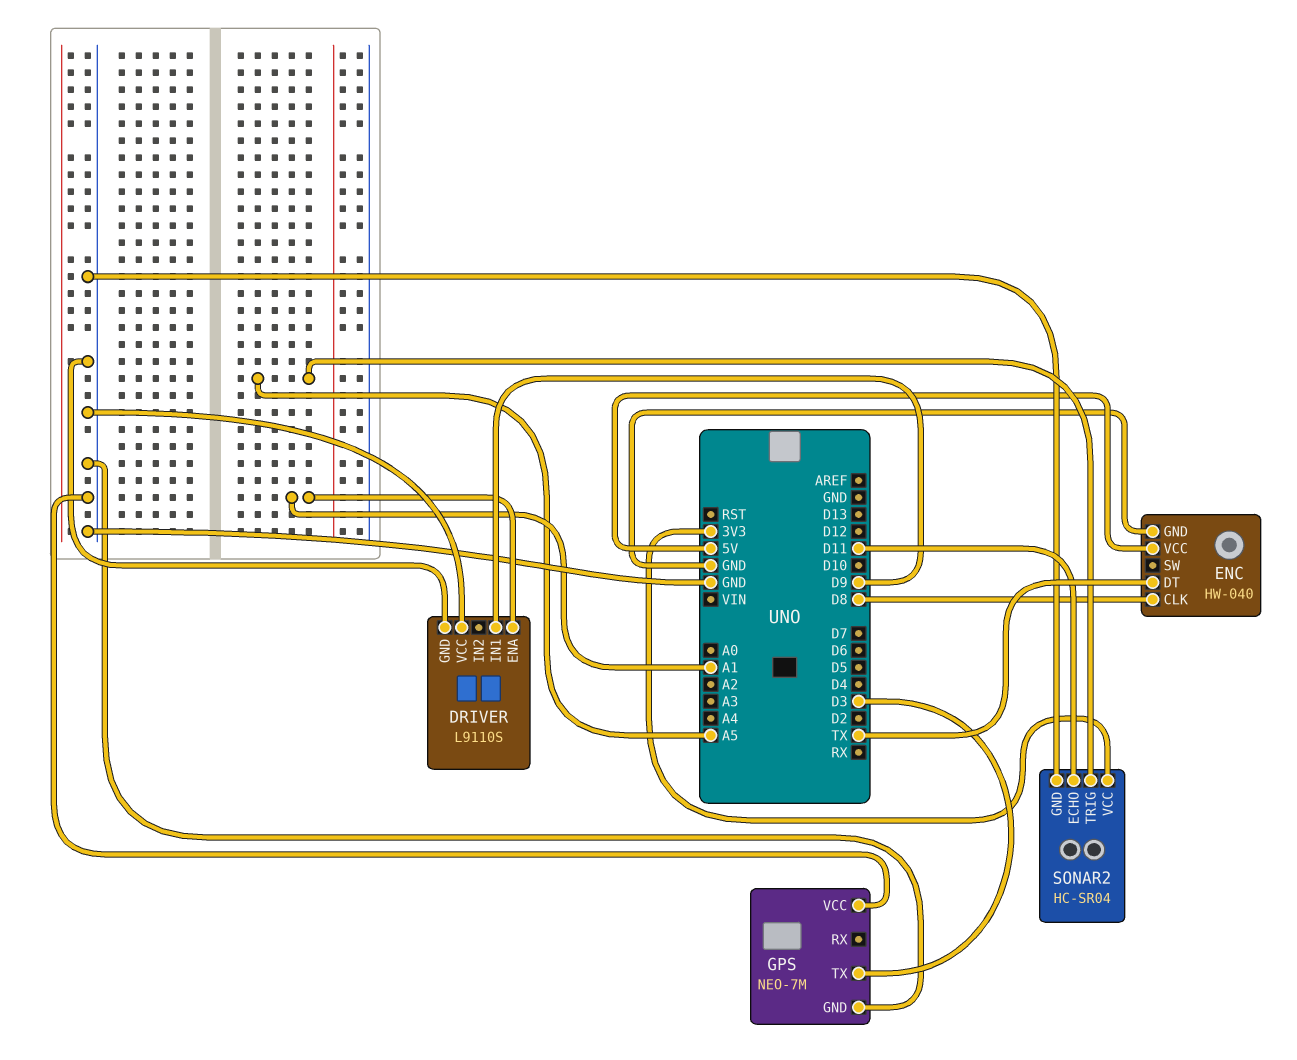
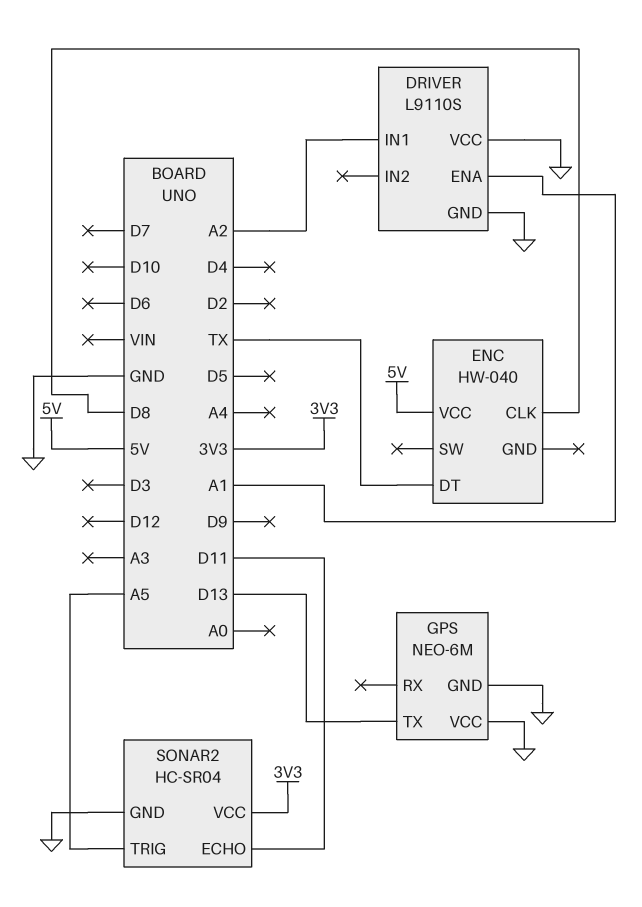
DRIVER pin IN1: D9 -> A2
ENC pin GND: GND -> none
GPS: NEO-7M -> NEO-6M
GPS pin TX: D3 -> D13

